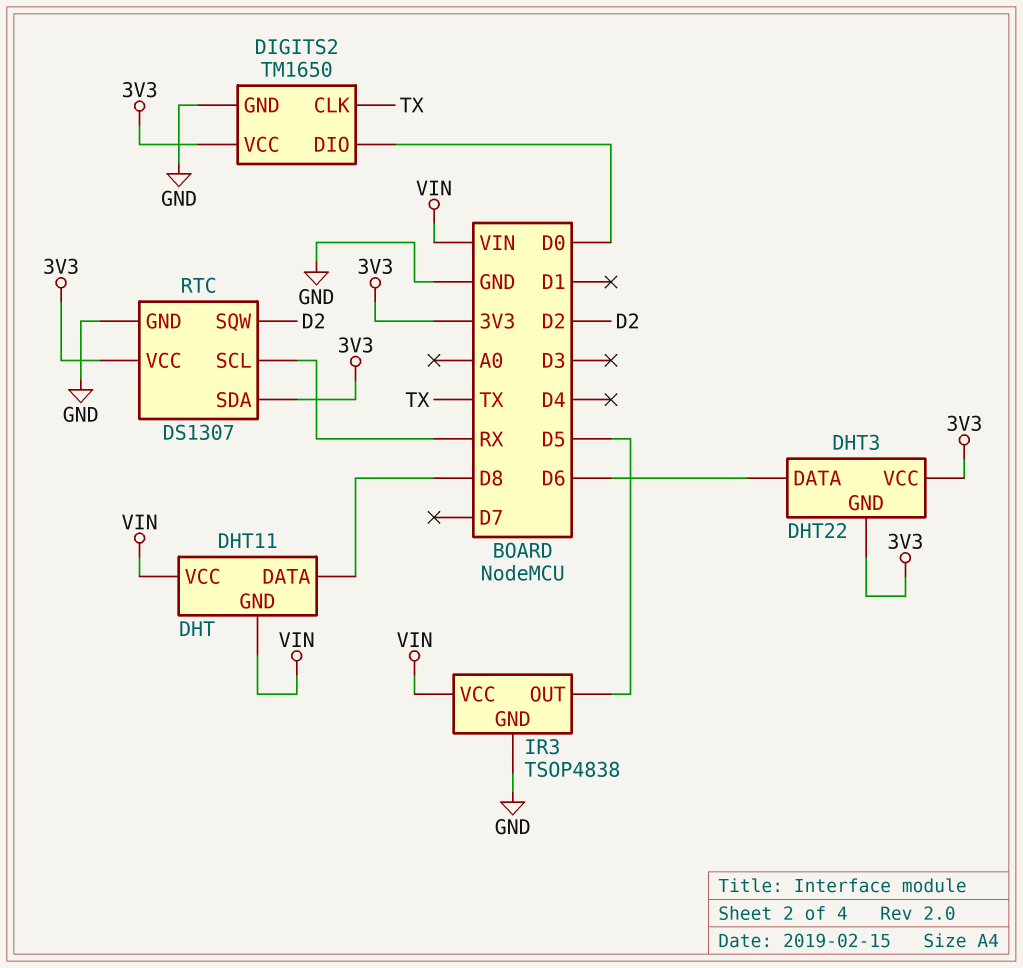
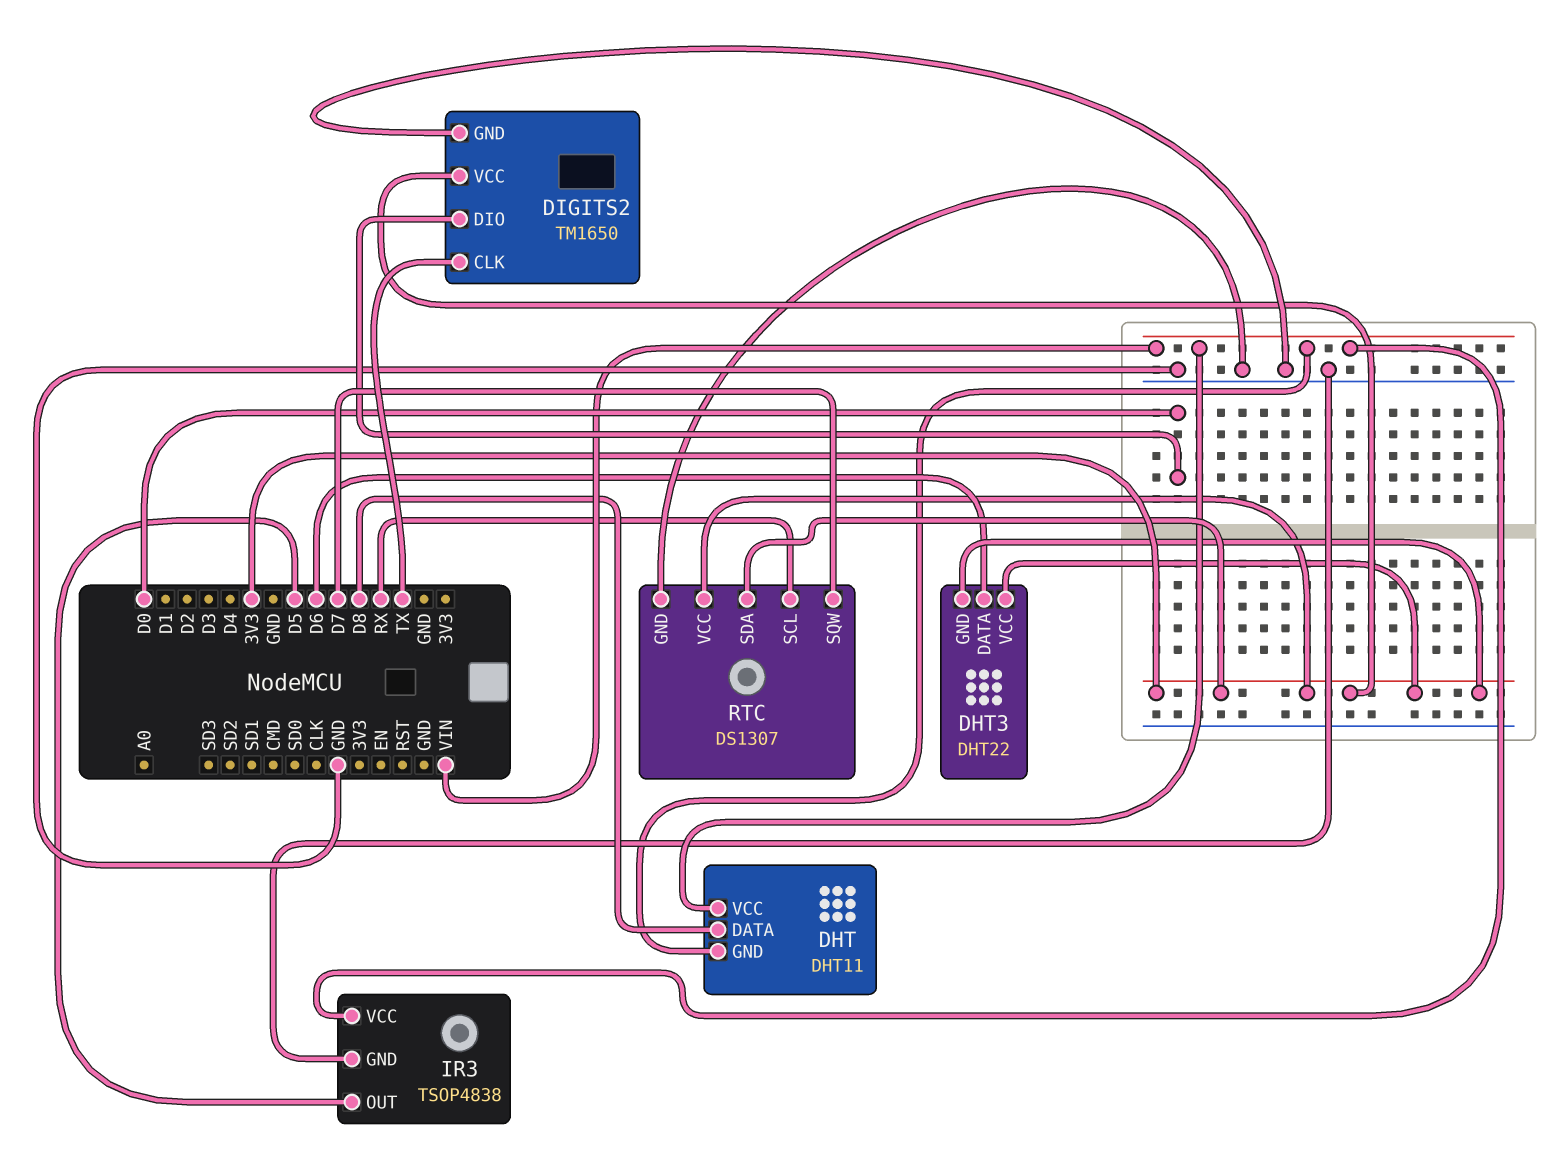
RTC pin SQW: D2 -> D7

